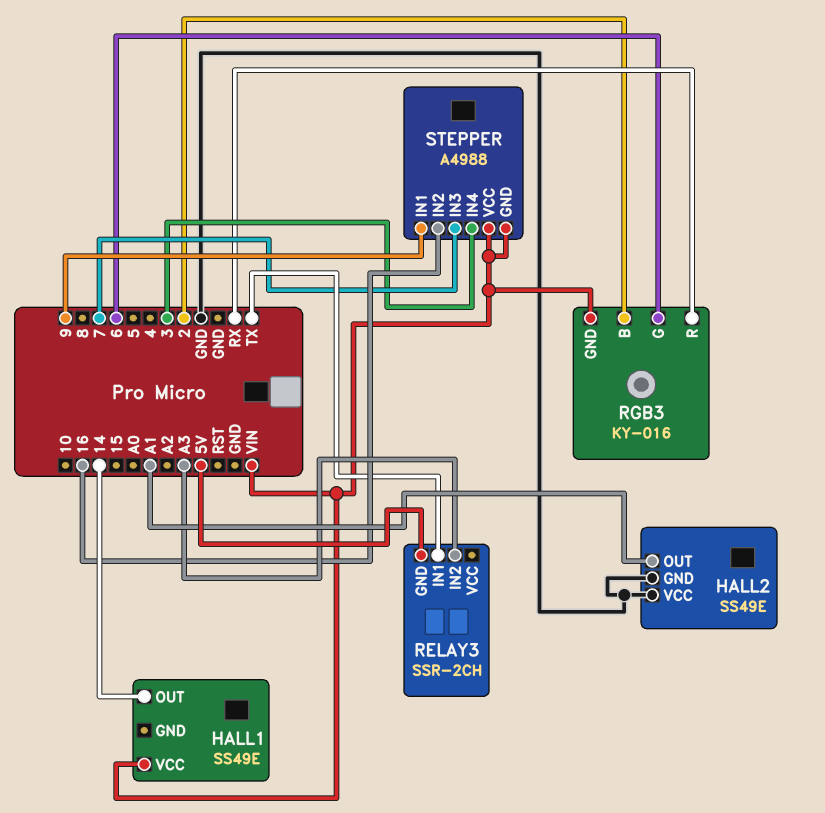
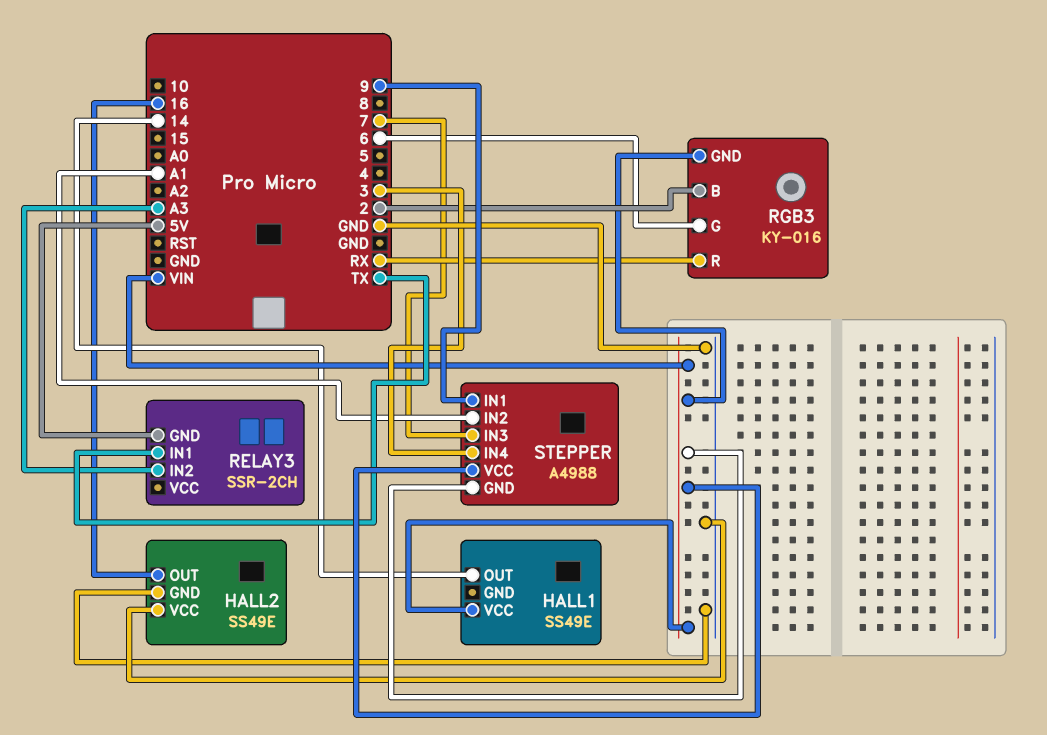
HALL2 pin OUT: A1 -> 16
STEPPER pin IN2: 16 -> A1

